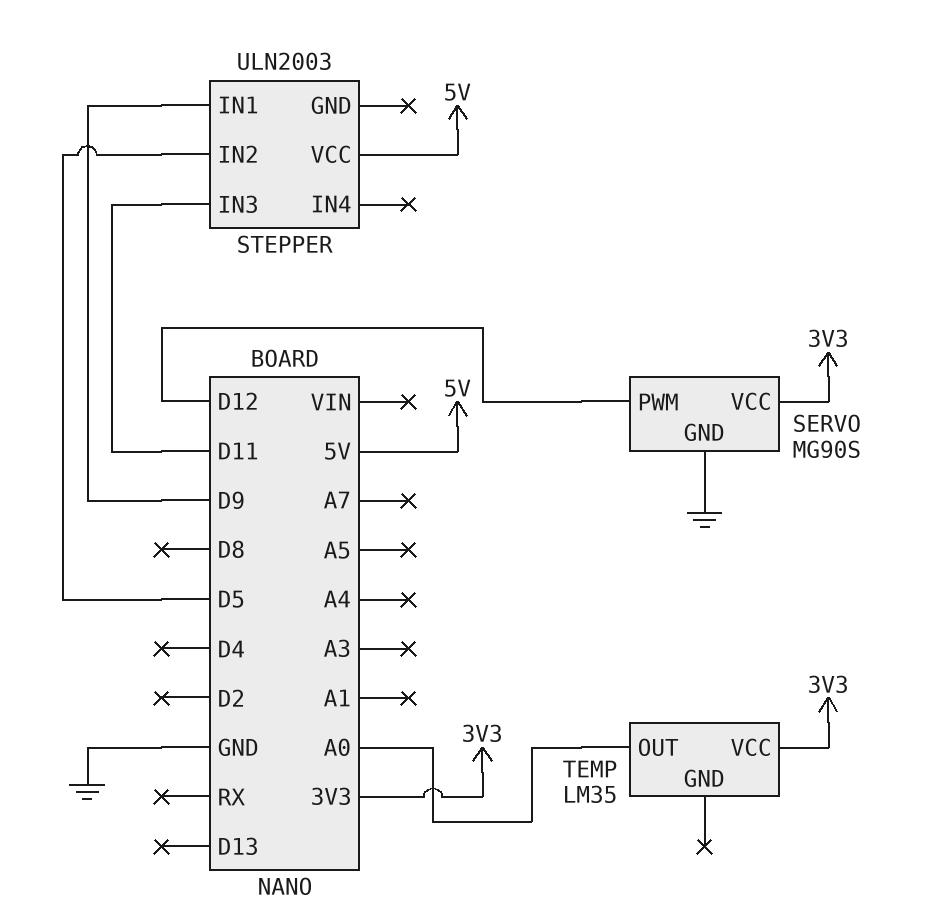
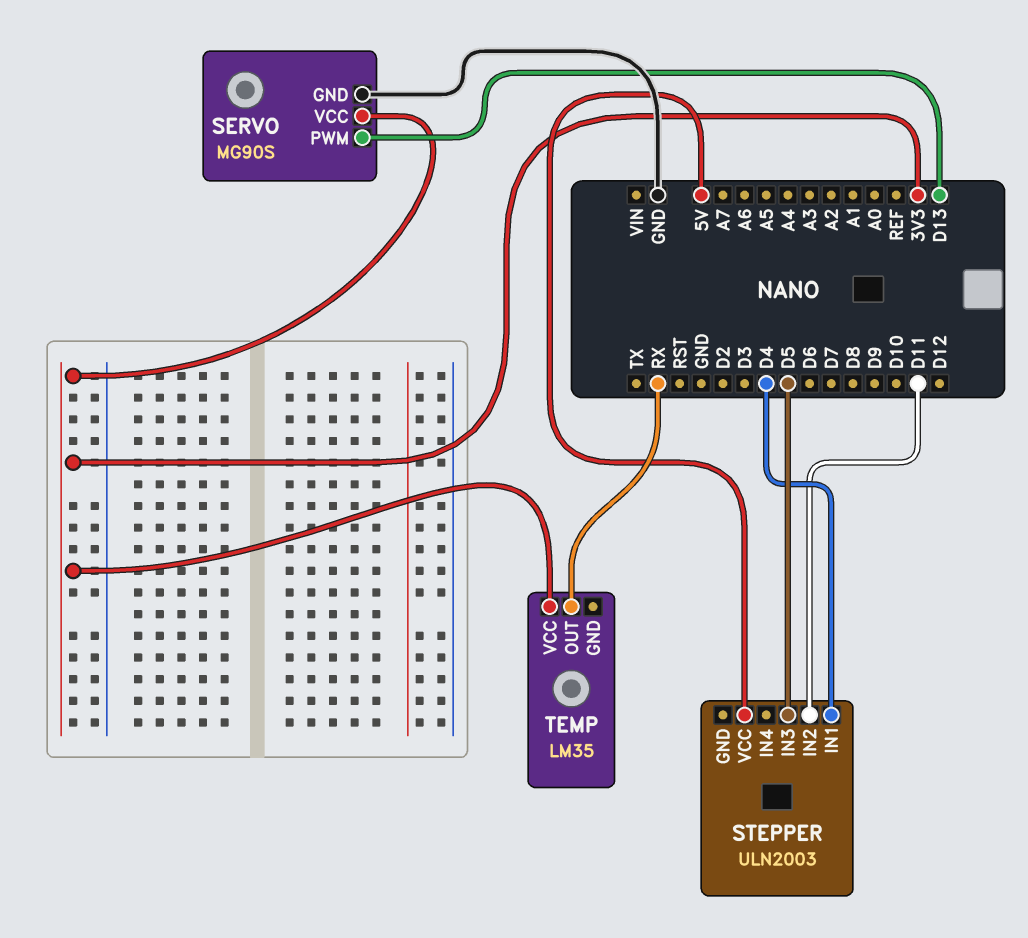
SERVO pin PWM: D12 -> D13
STEPPER pin IN1: D9 -> D4
STEPPER pin IN2: D5 -> D11
STEPPER pin IN3: D11 -> D5
TEMP pin OUT: A0 -> RX

